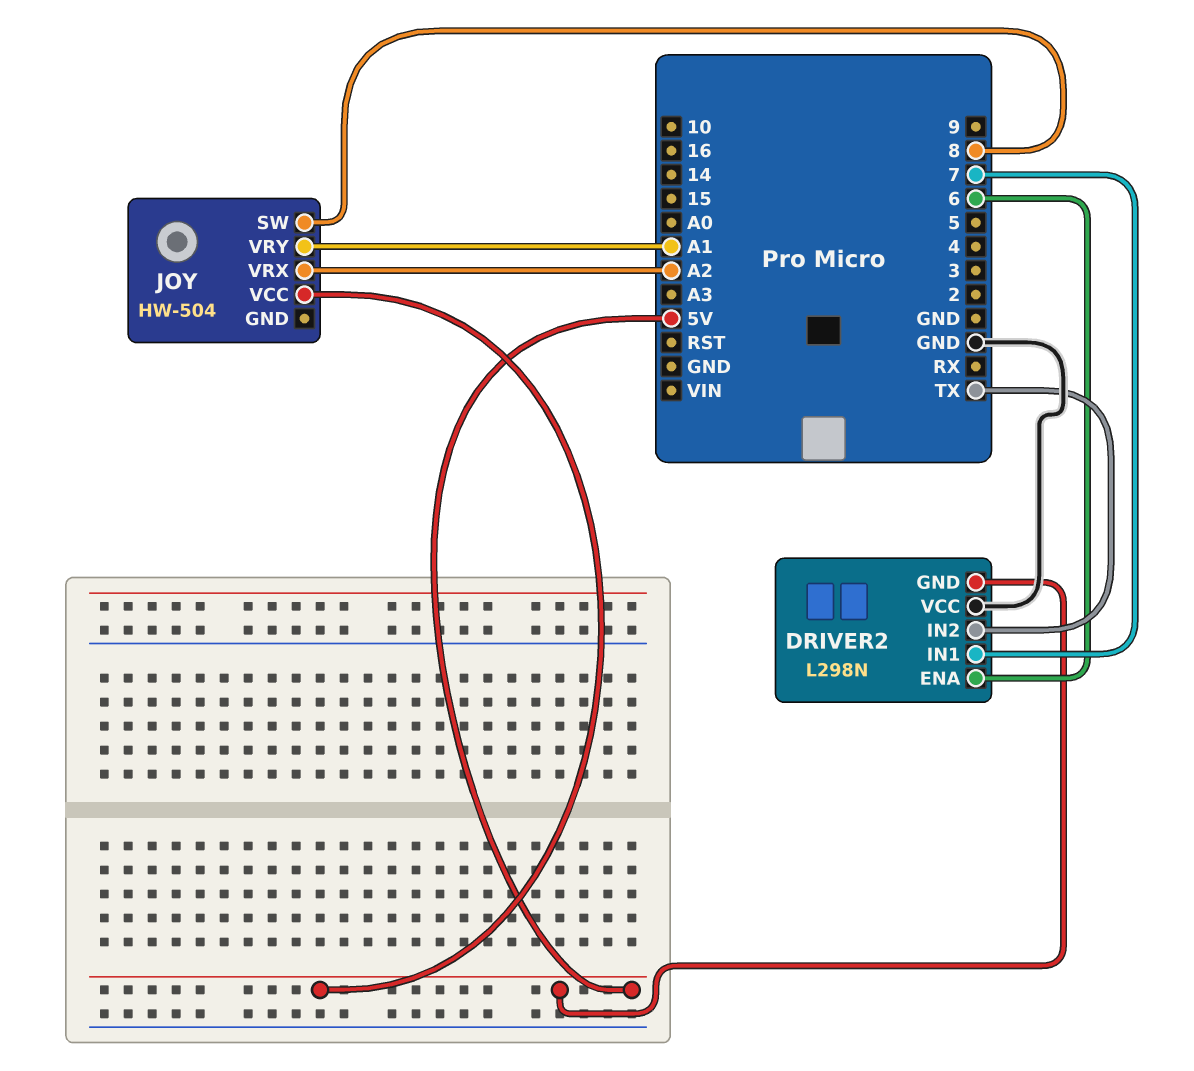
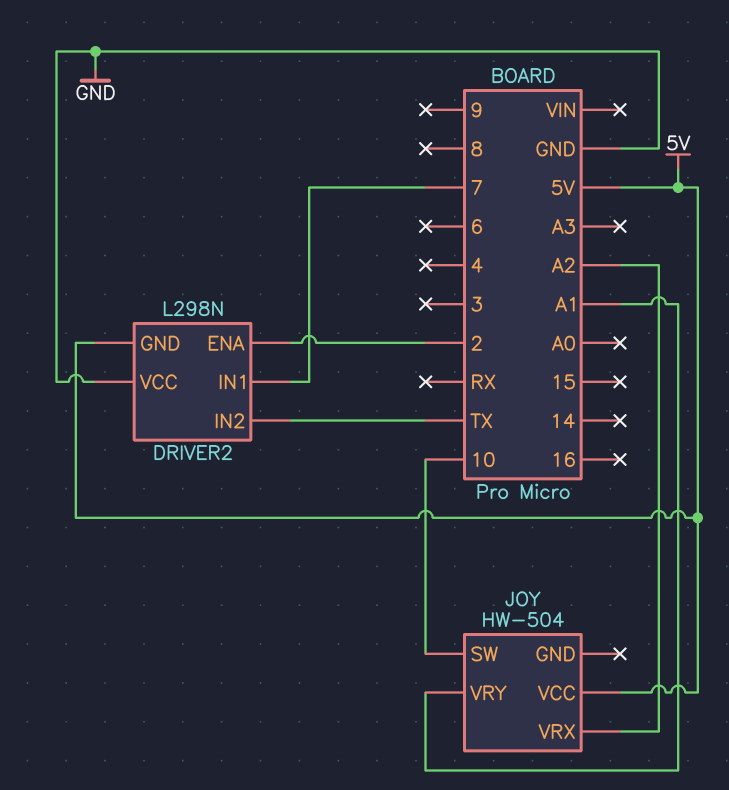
DRIVER2 pin ENA: 6 -> 2
JOY pin SW: 8 -> 10

